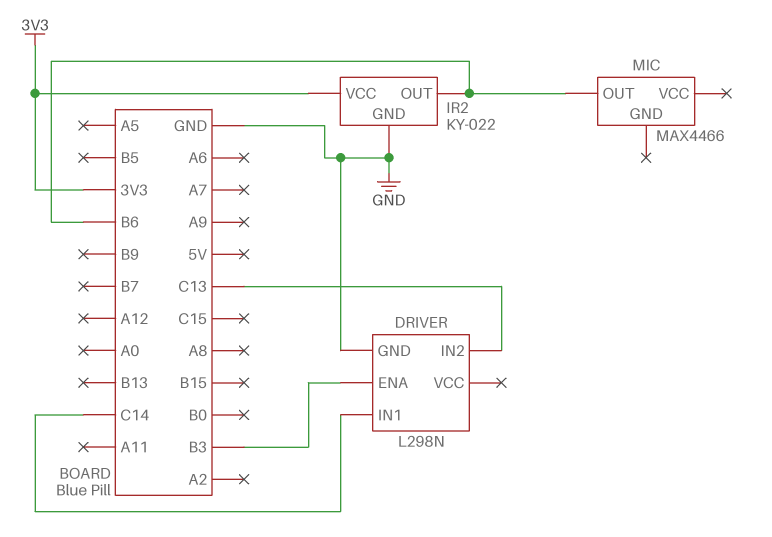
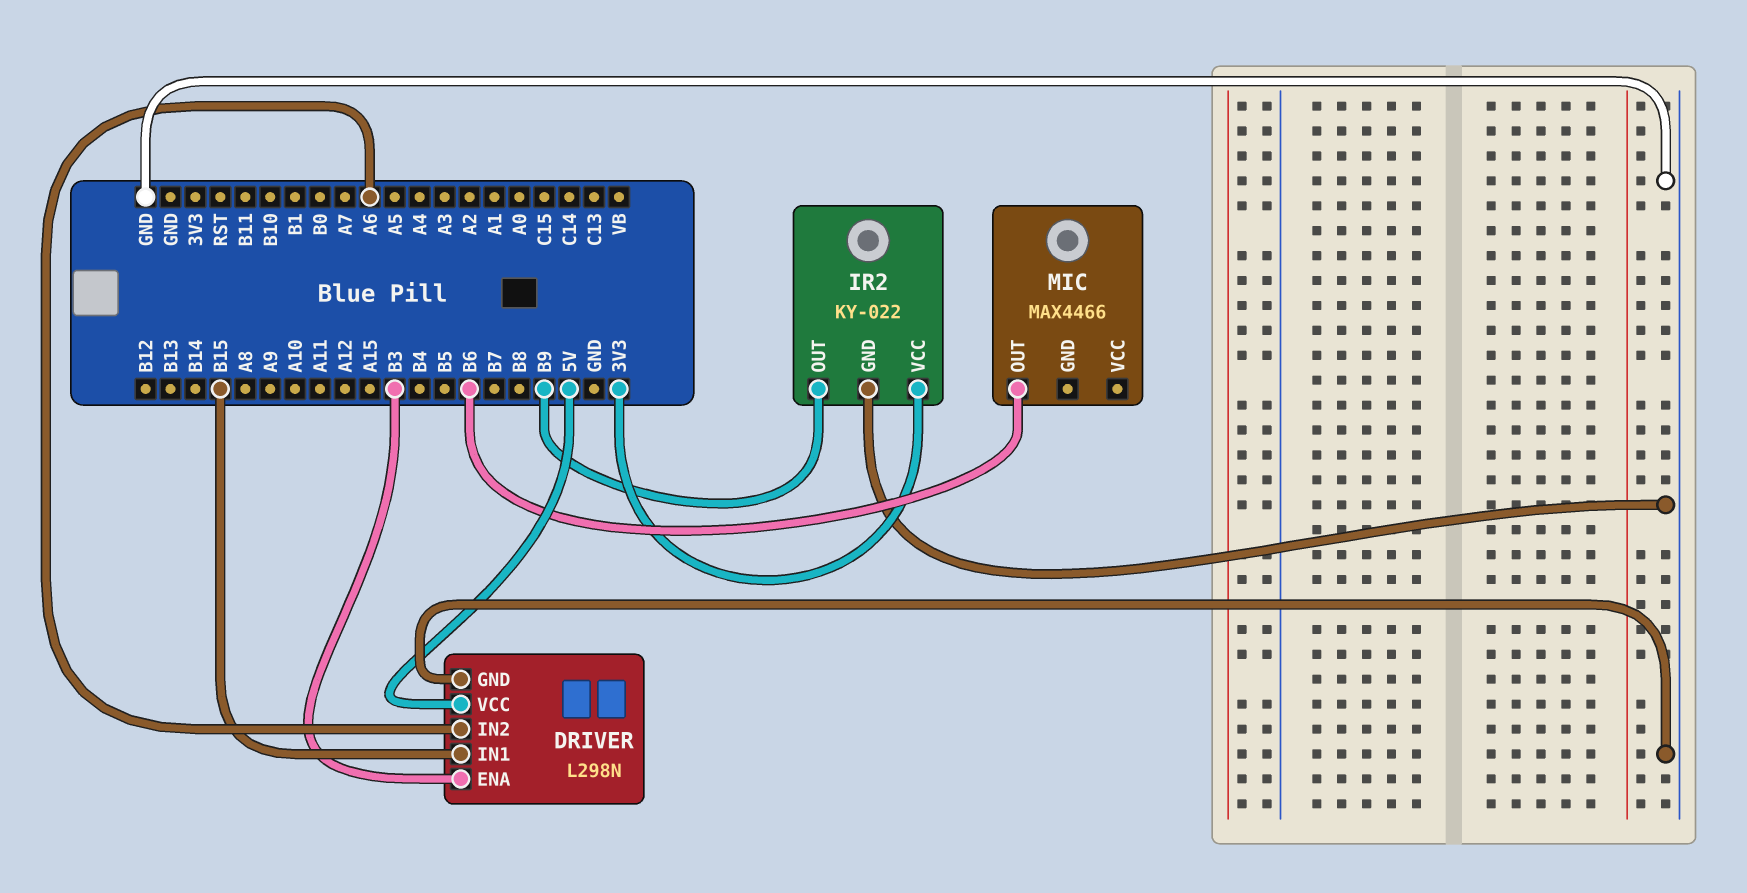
DRIVER pin IN1: C14 -> B15
DRIVER pin IN2: C13 -> A6
DRIVER pin VCC: none -> 5V
IR2 pin OUT: B6 -> B9

